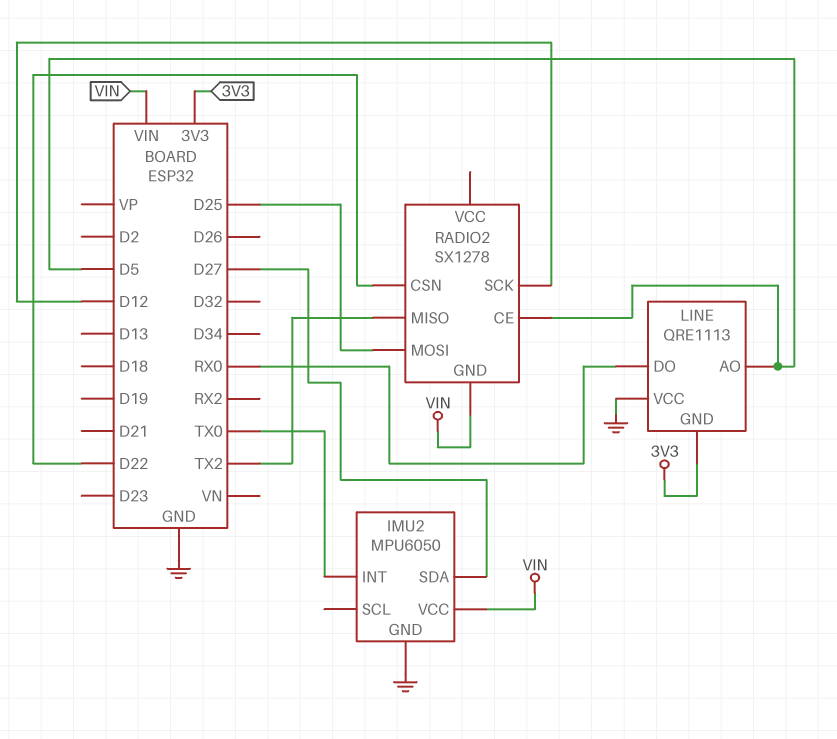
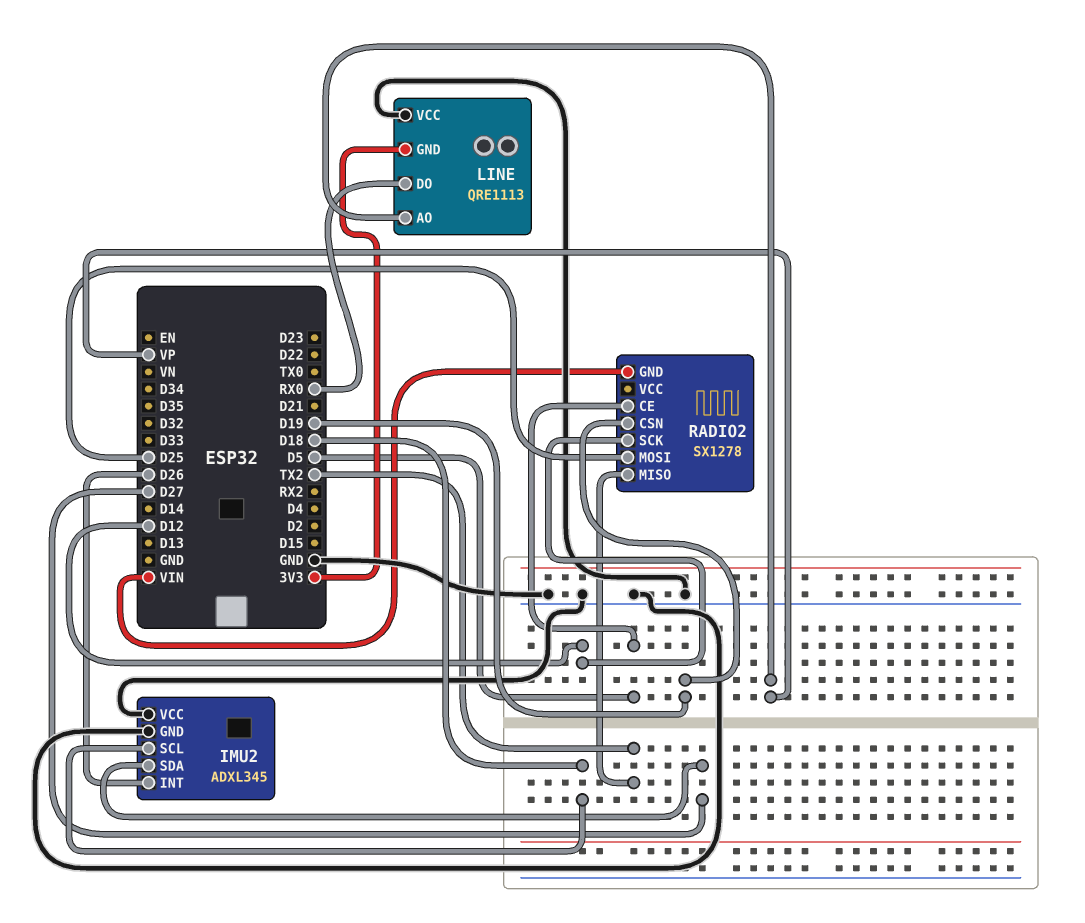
IMU2: MPU6050 -> ADXL345
IMU2 pin INT: TX0 -> D26
IMU2 pin SCL: none -> D18
IMU2 pin VCC: VIN -> GND
LINE pin AO: D5 -> VP
RADIO2 pin CSN: D22 -> D19

